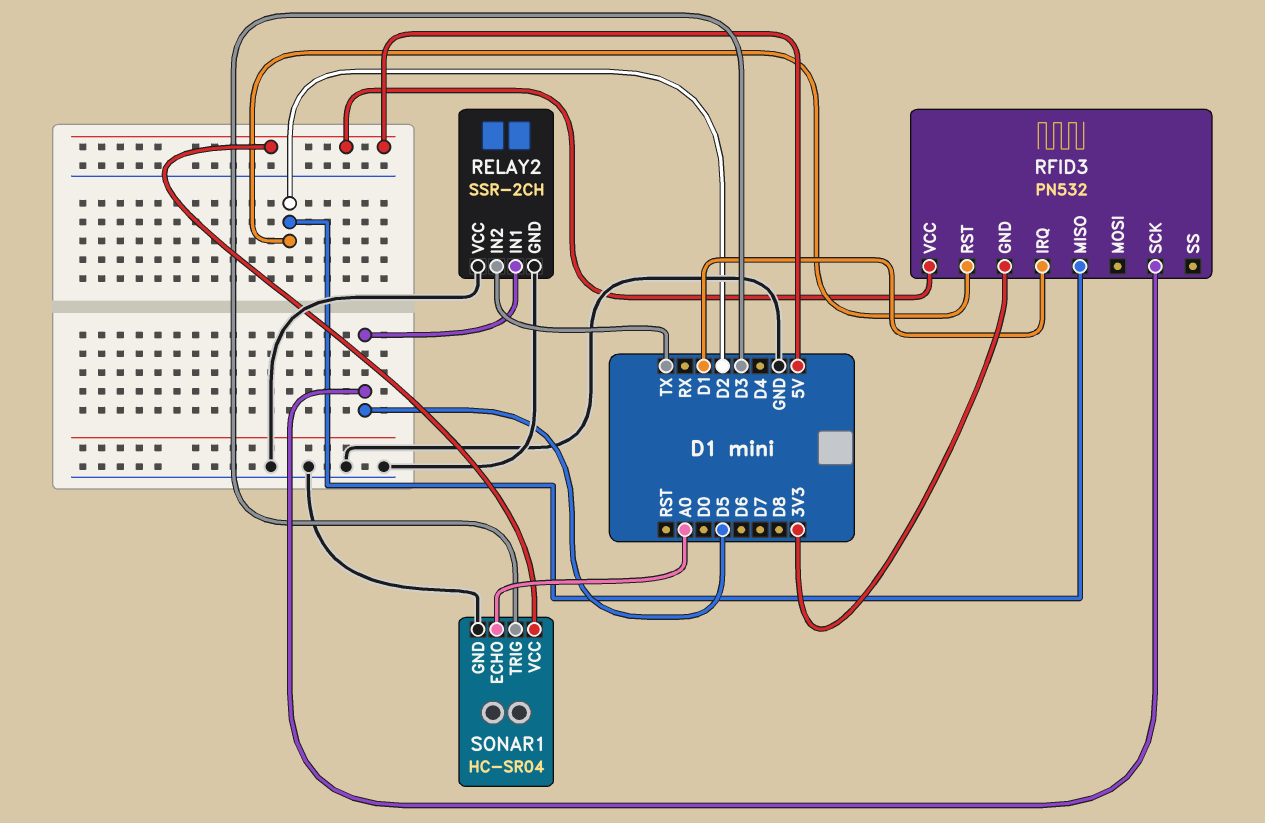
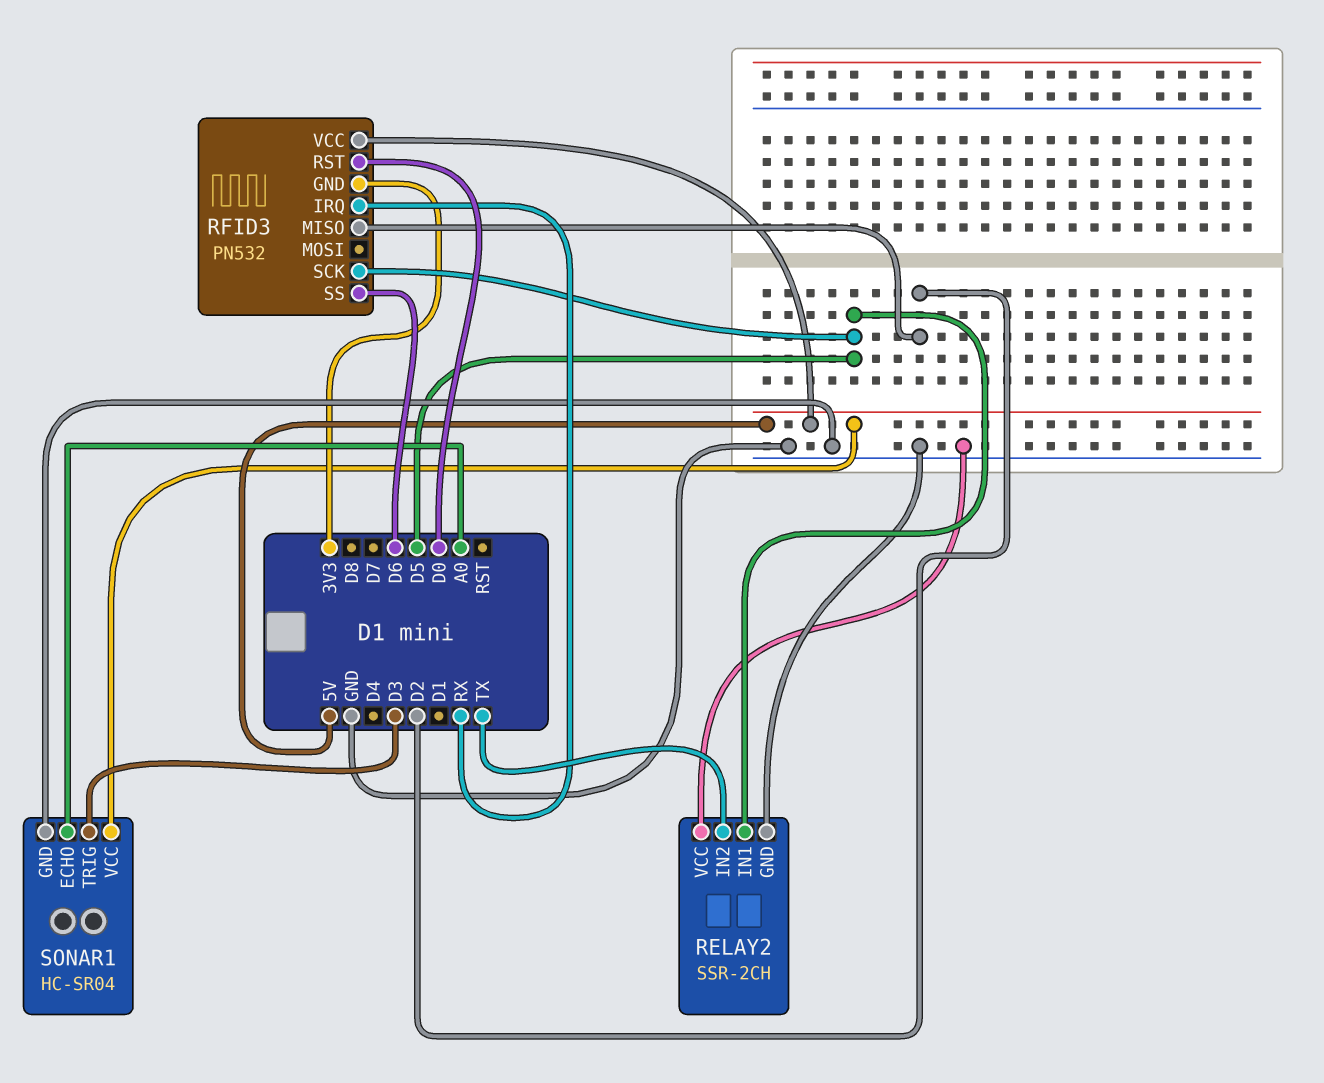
RFID3 pin IRQ: D1 -> RX
RFID3 pin RST: D2 -> D0
RFID3 pin SS: none -> D6

